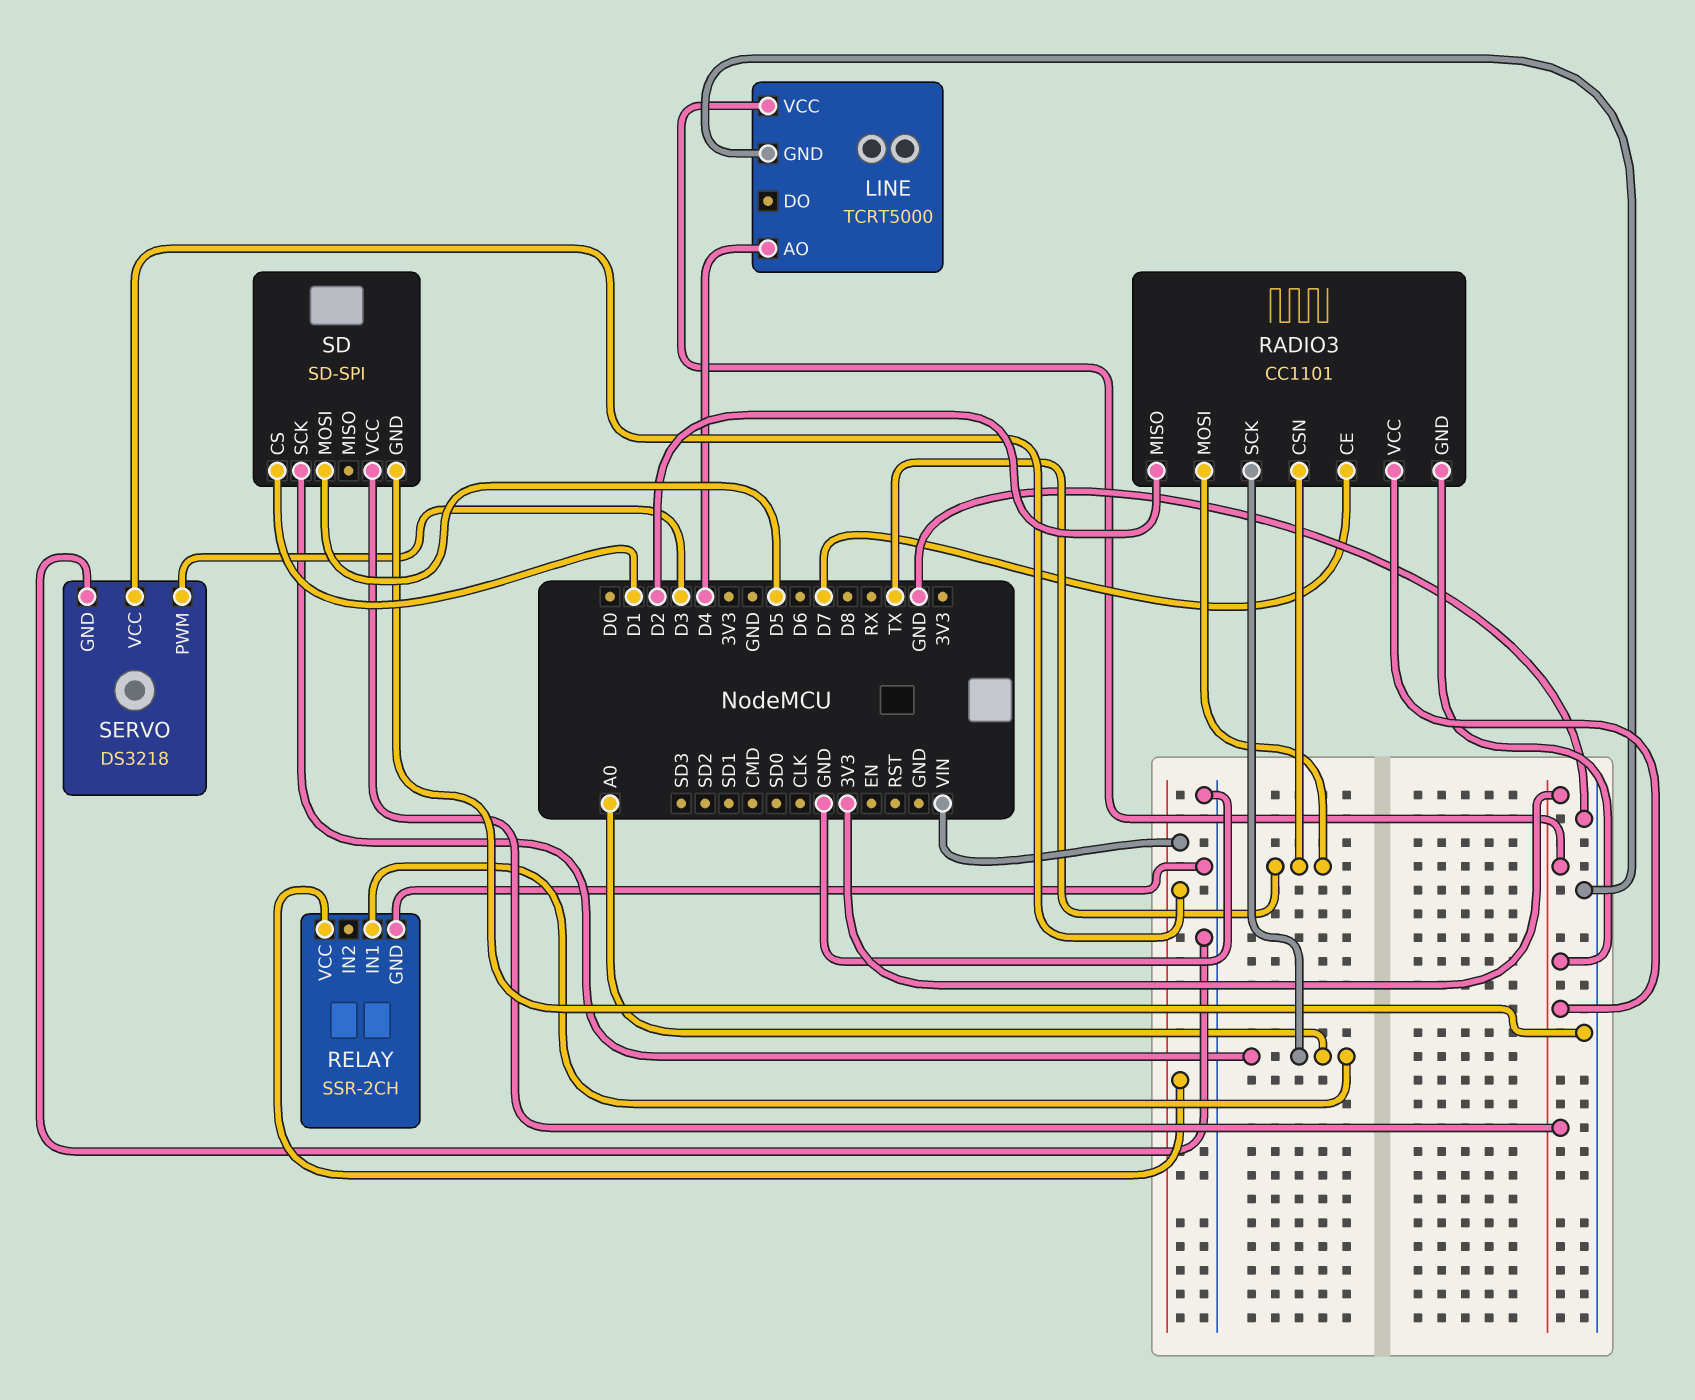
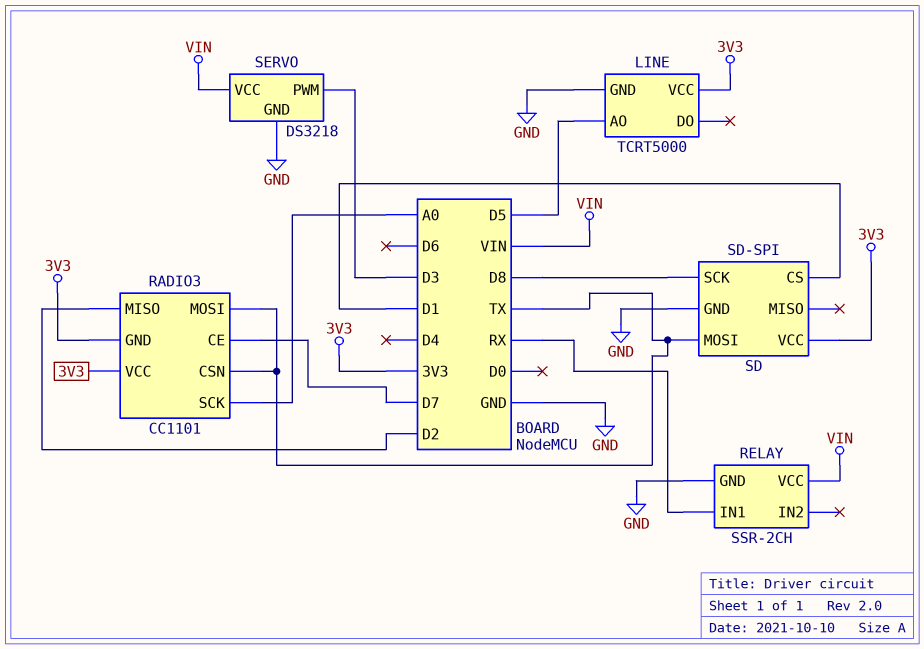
LINE pin AO: D4 -> D5
RELAY pin IN1: A0 -> RX
SD pin MOSI: D5 -> TX
SD pin SCK: A0 -> D8

